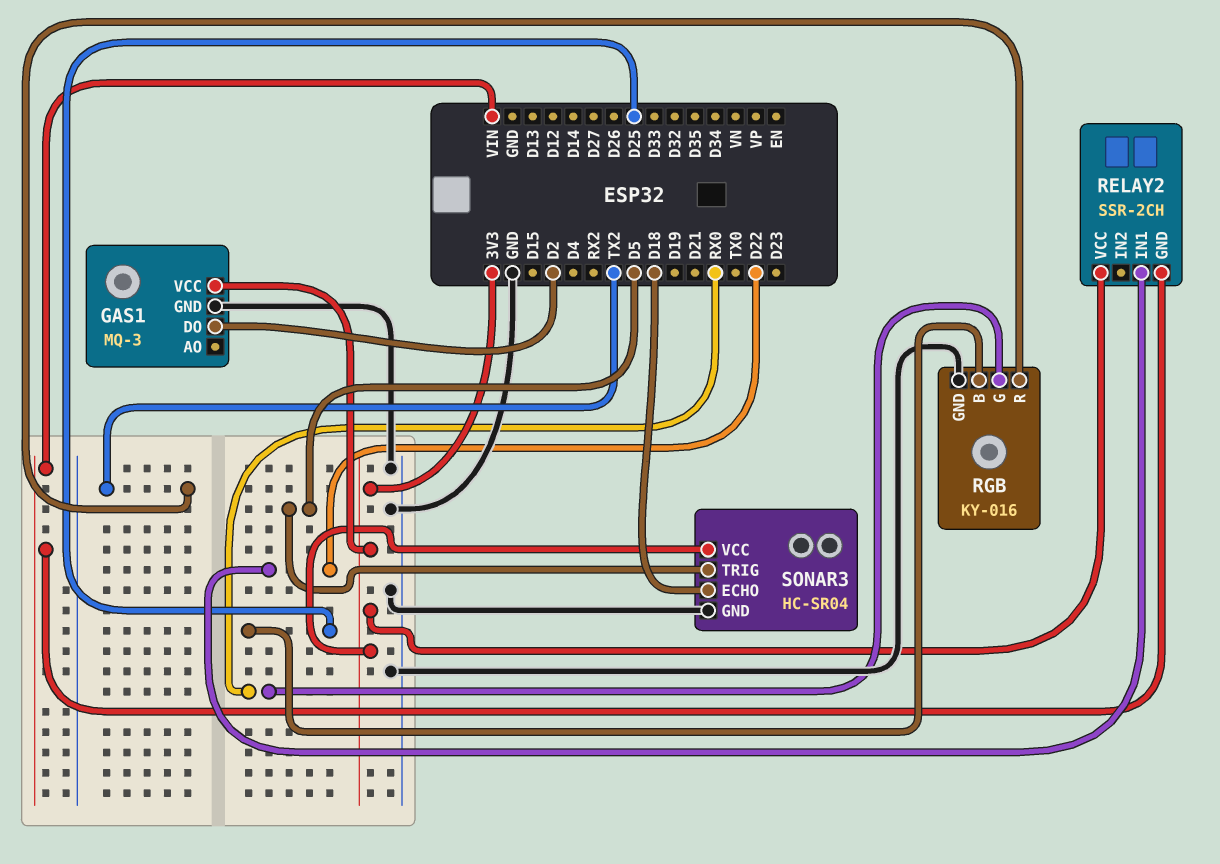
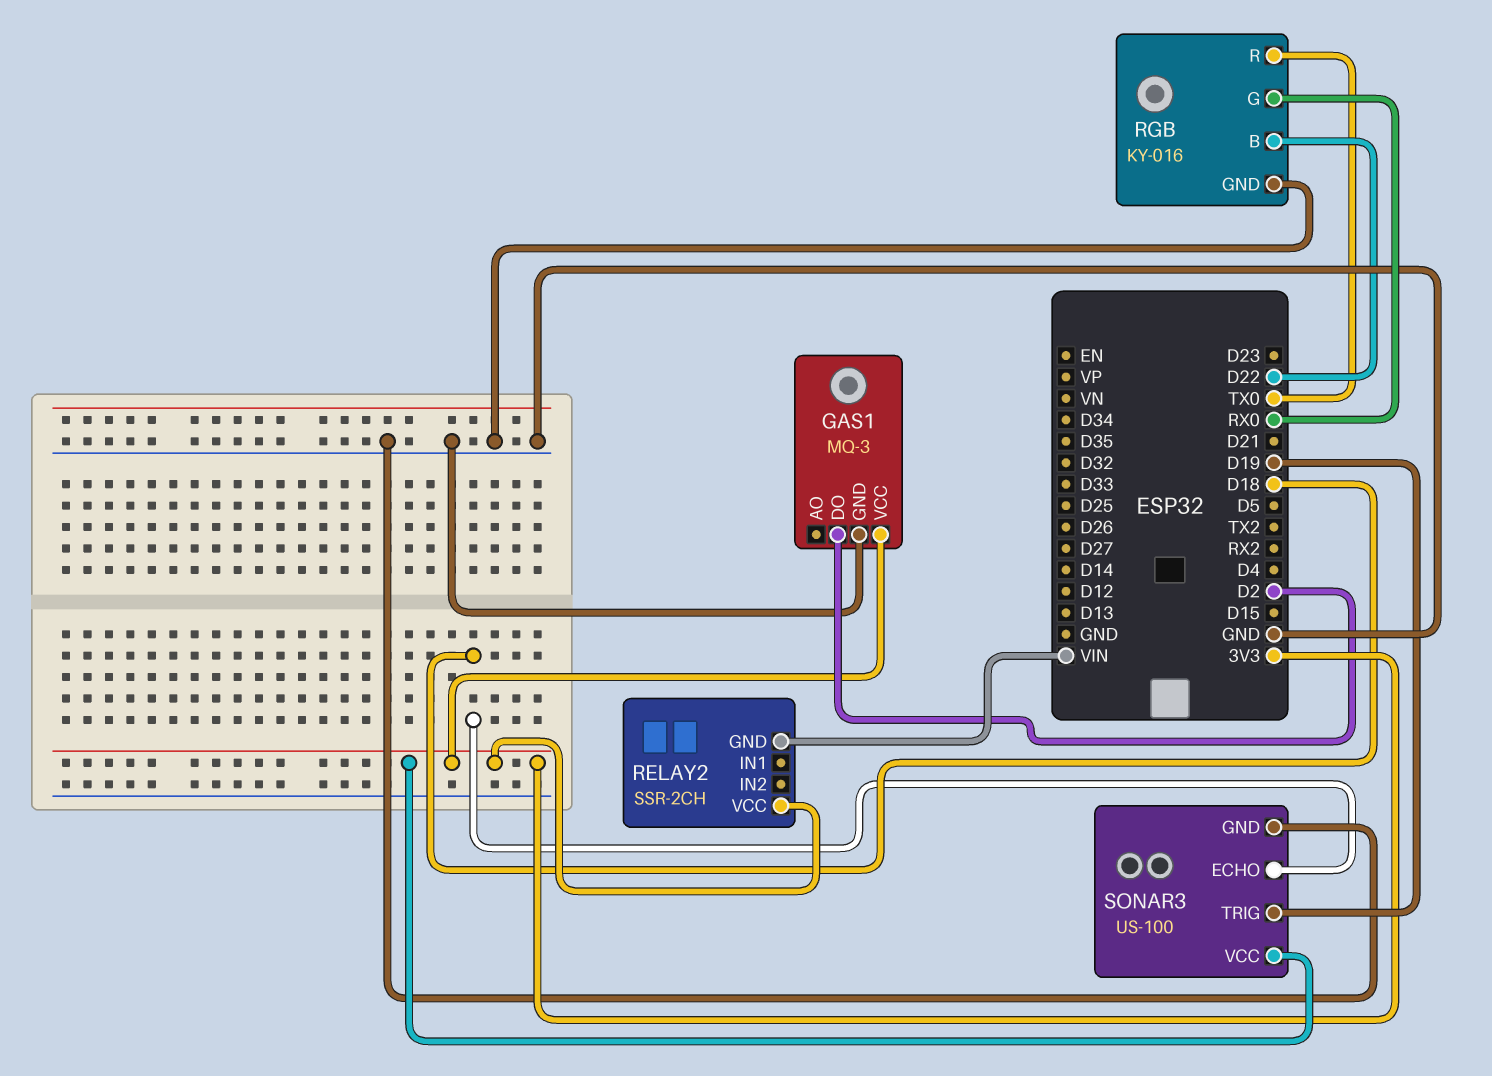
RELAY2 pin IN1: D22 -> none
RGB pin B: D25 -> D22
RGB pin R: TX2 -> TX0
SONAR3: HC-SR04 -> US-100
SONAR3 pin TRIG: D5 -> D19

